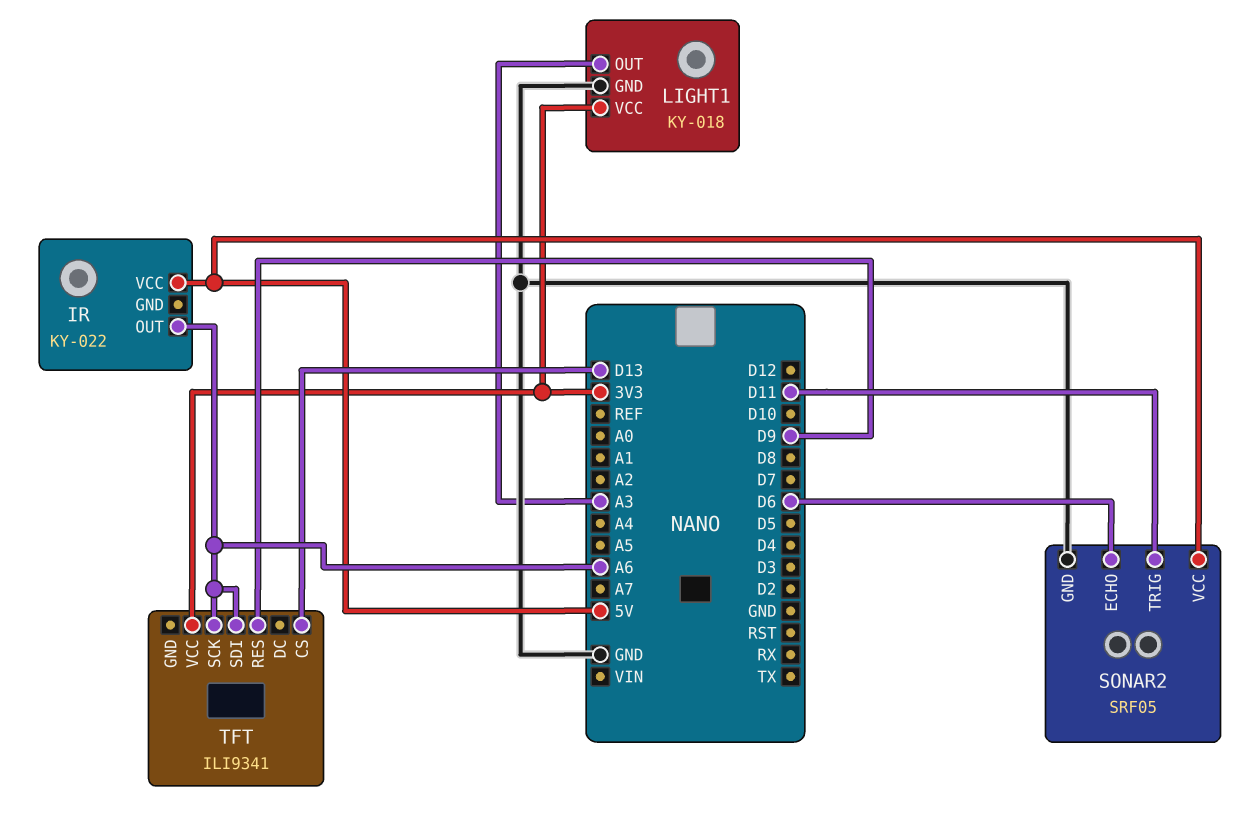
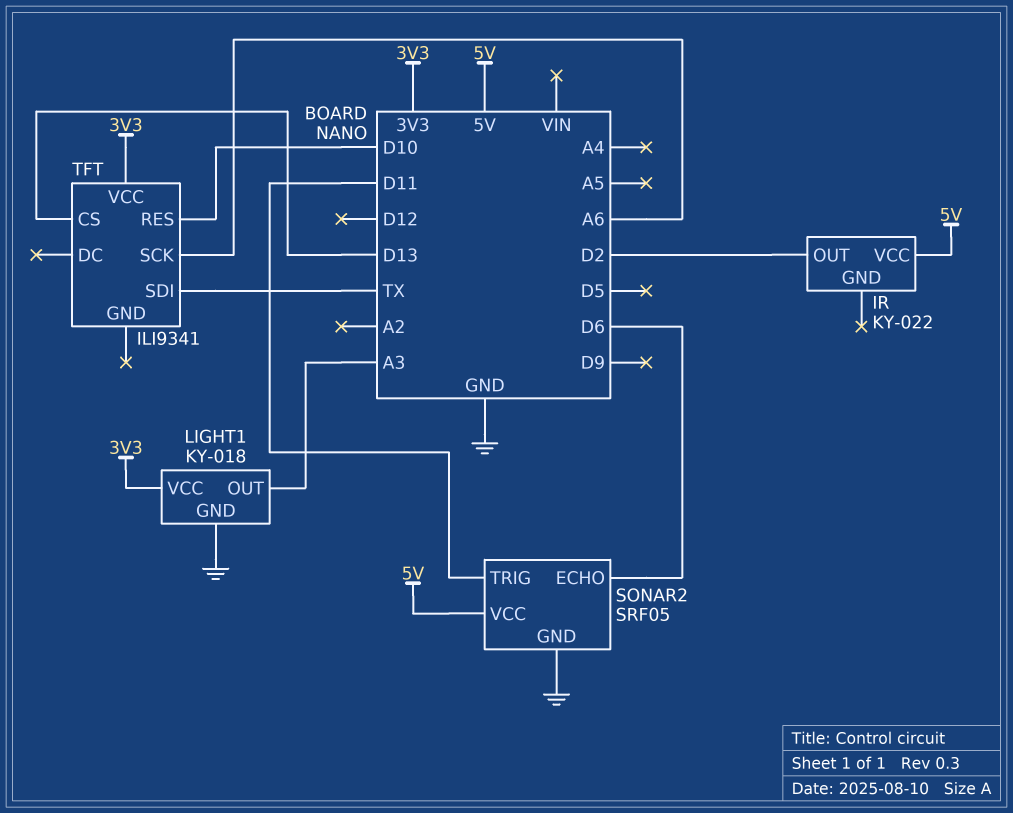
IR pin OUT: A6 -> D2
TFT pin RES: D9 -> D10
TFT pin SDI: A6 -> TX

